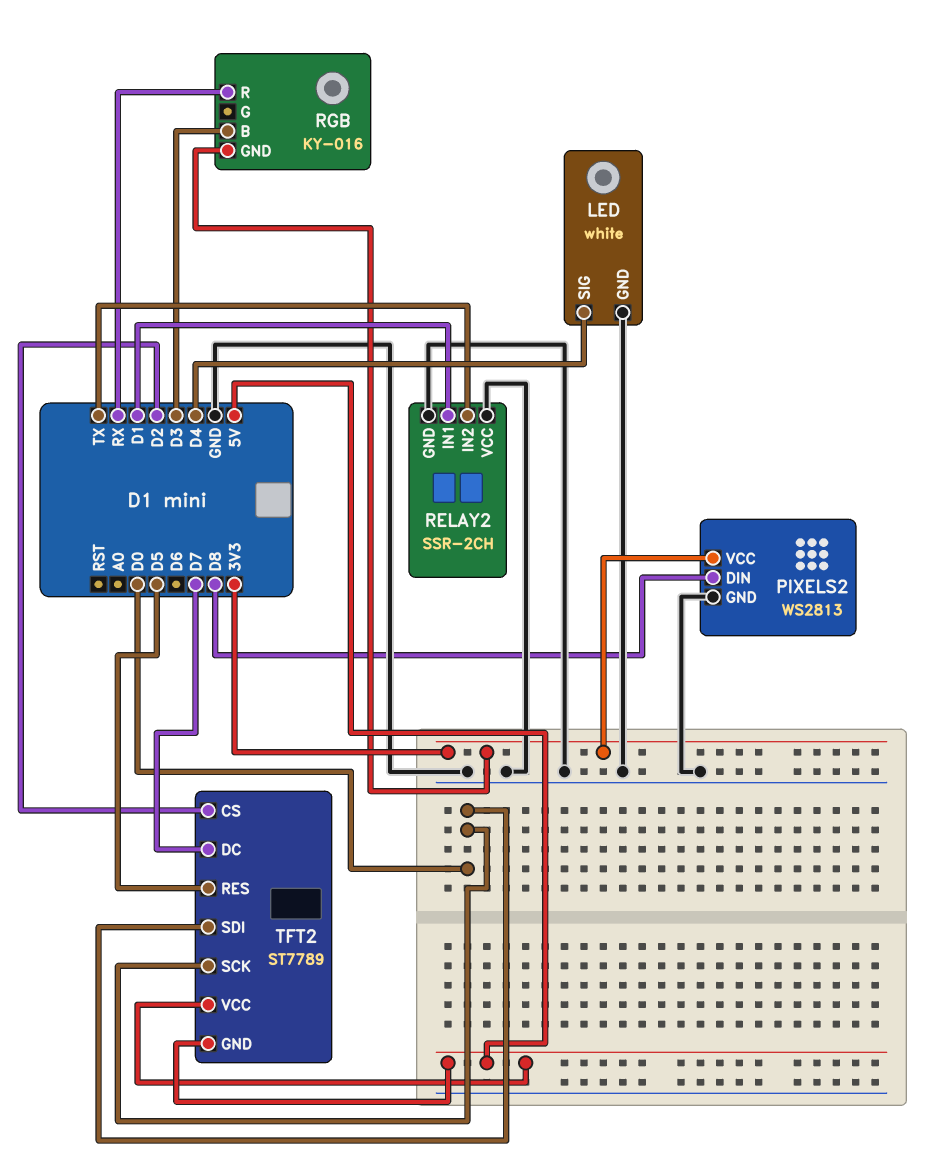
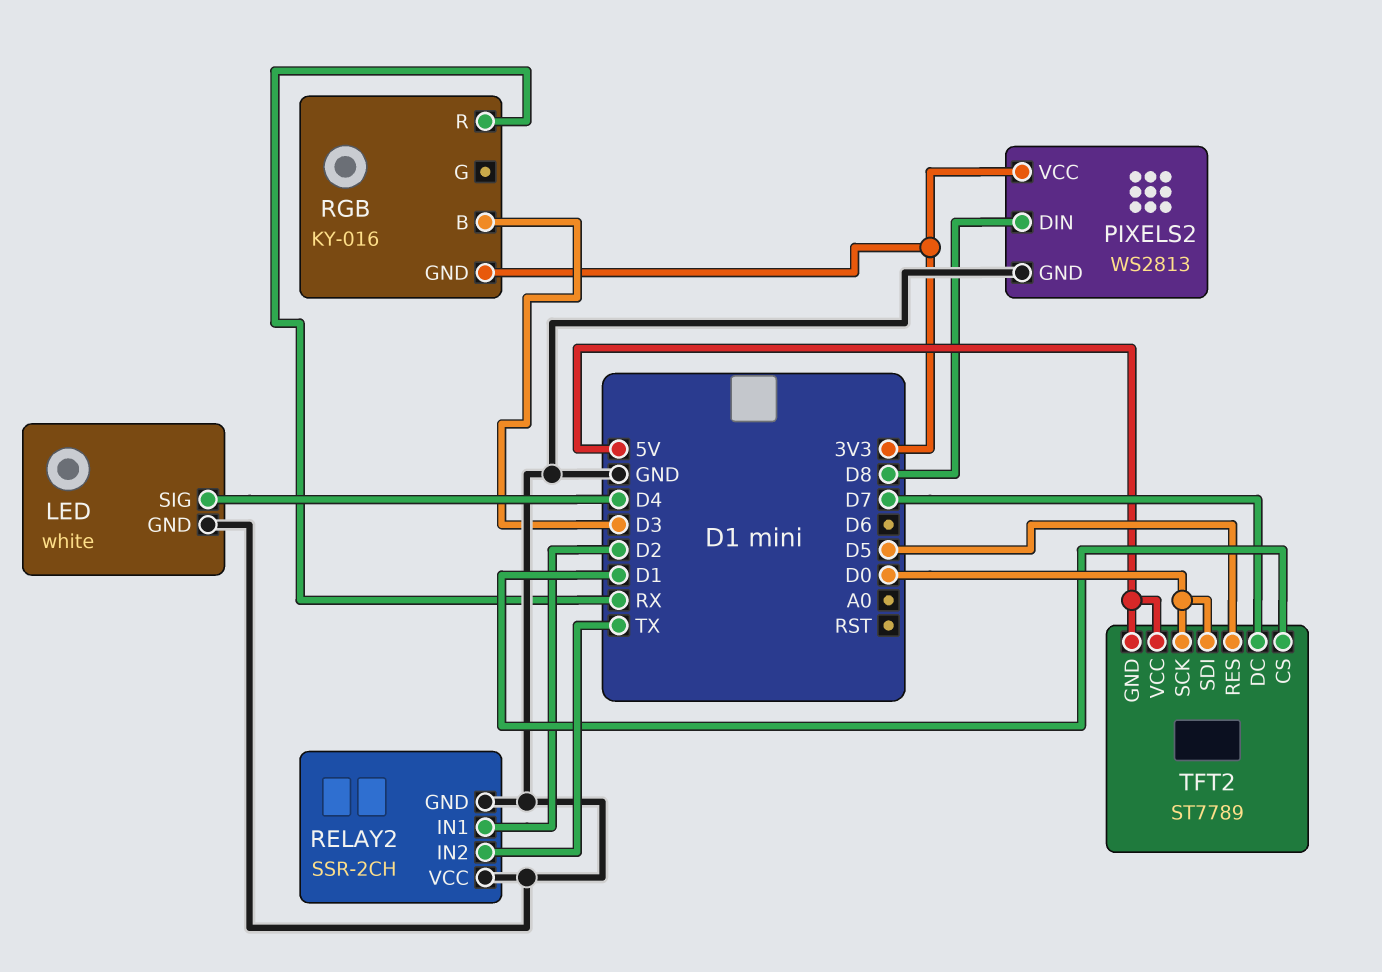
RELAY2 pin IN1: D1 -> D2
TFT2 pin CS: D2 -> D1

